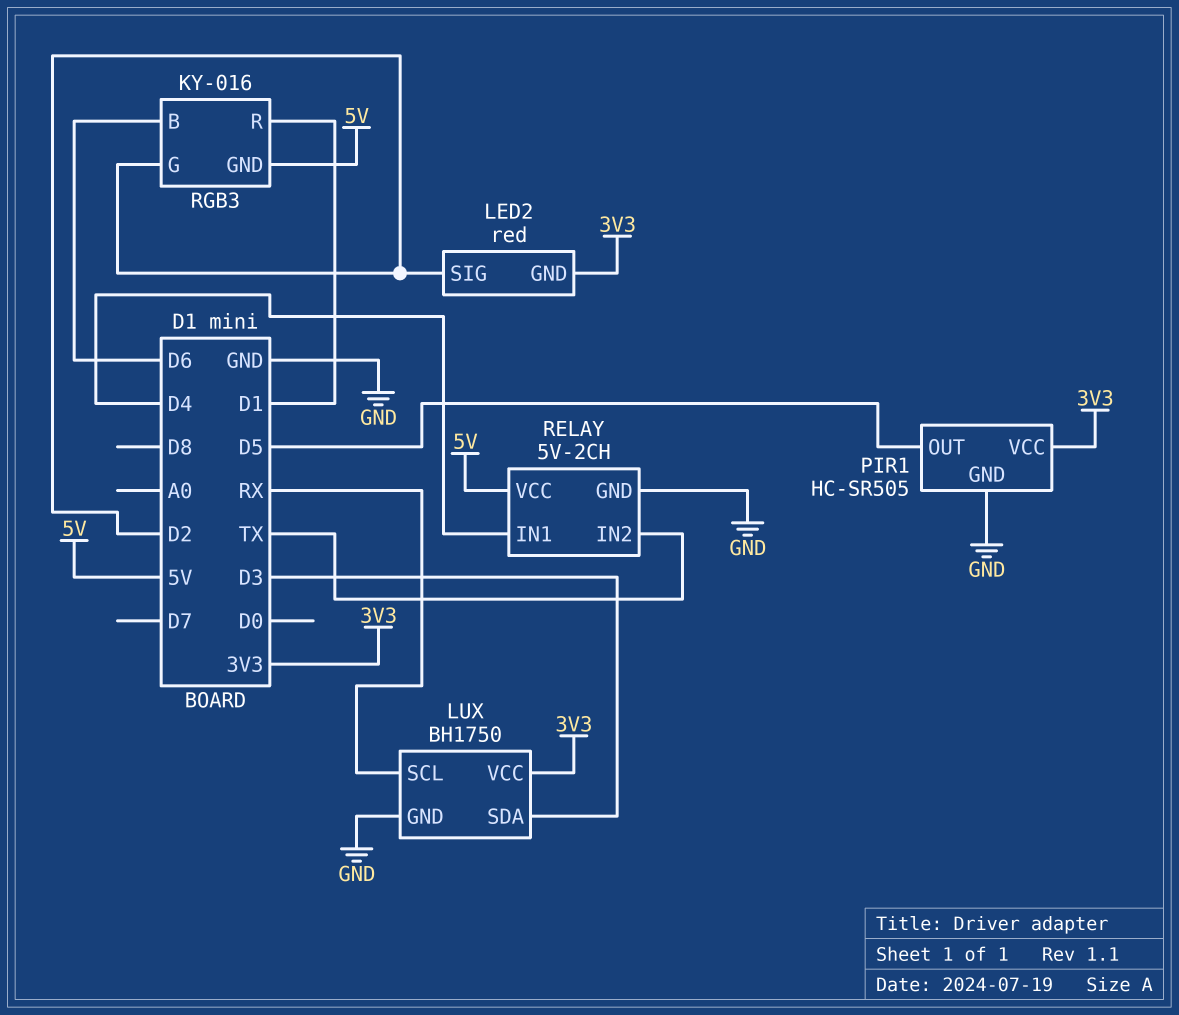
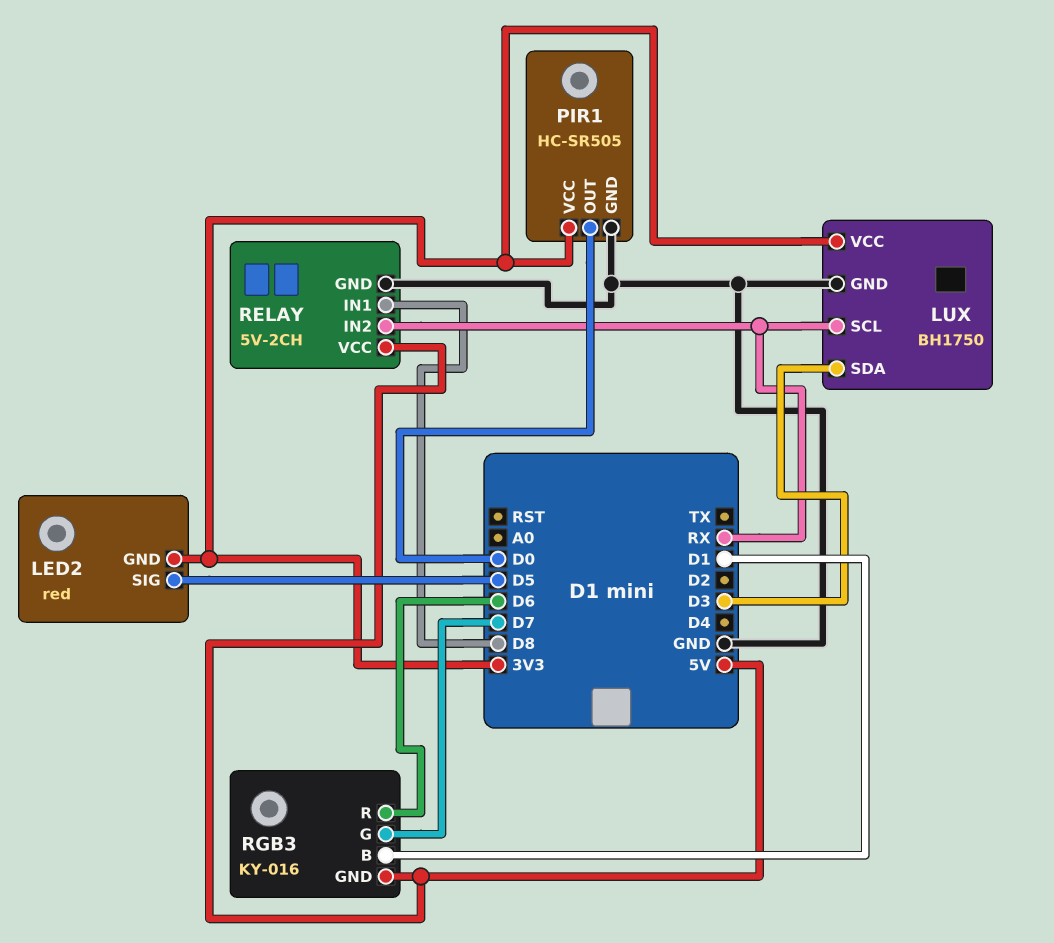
LED2 pin SIG: D2 -> D5
PIR1 pin OUT: D5 -> D0
RELAY pin IN1: D4 -> D8
RELAY pin IN2: TX -> RX
RGB3 pin B: D6 -> D1
RGB3 pin G: D2 -> D7
RGB3 pin R: D1 -> D6

